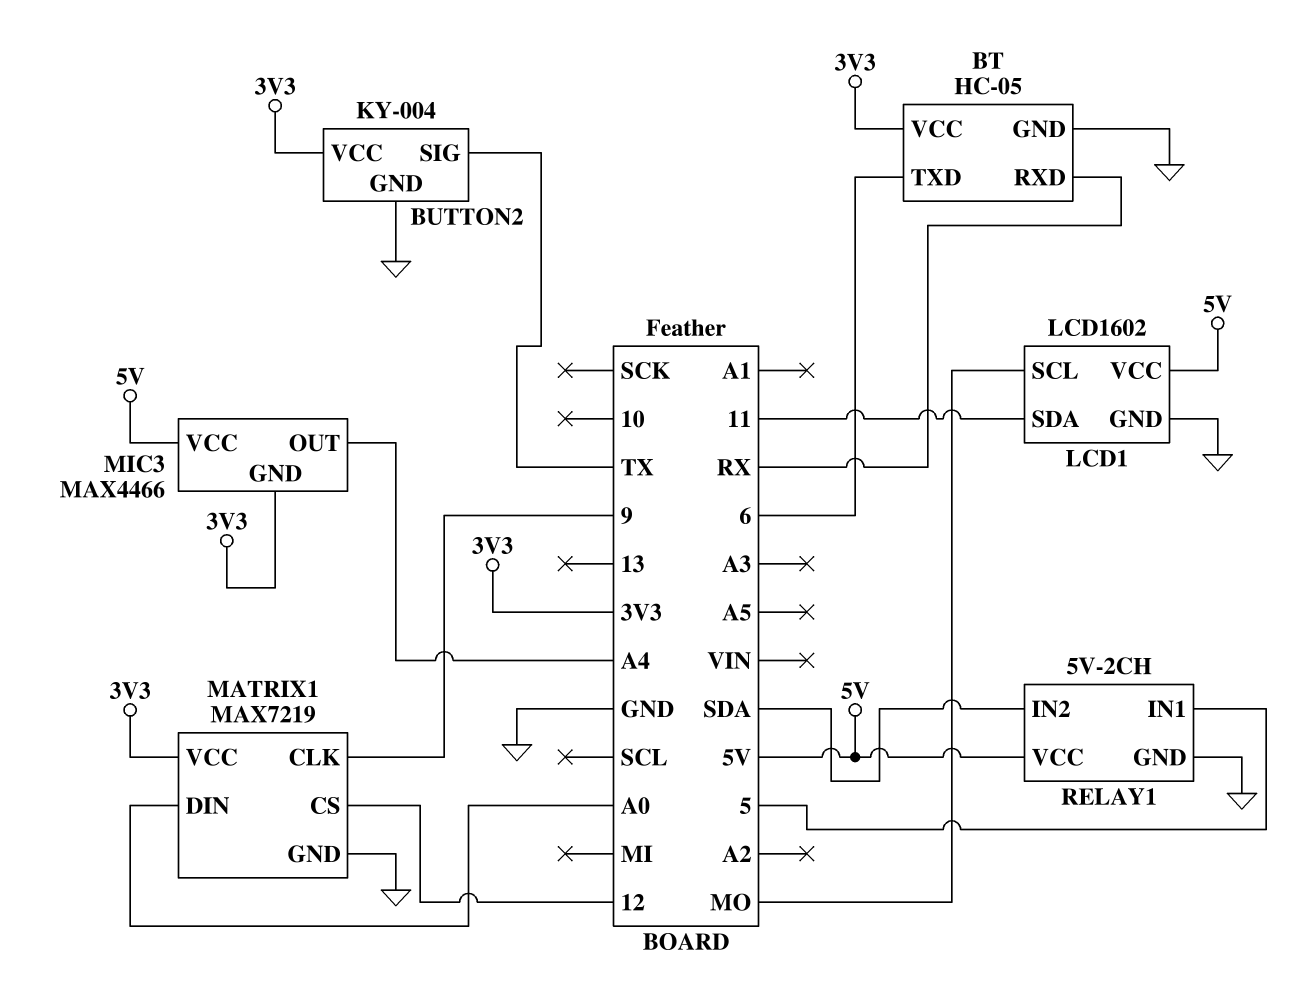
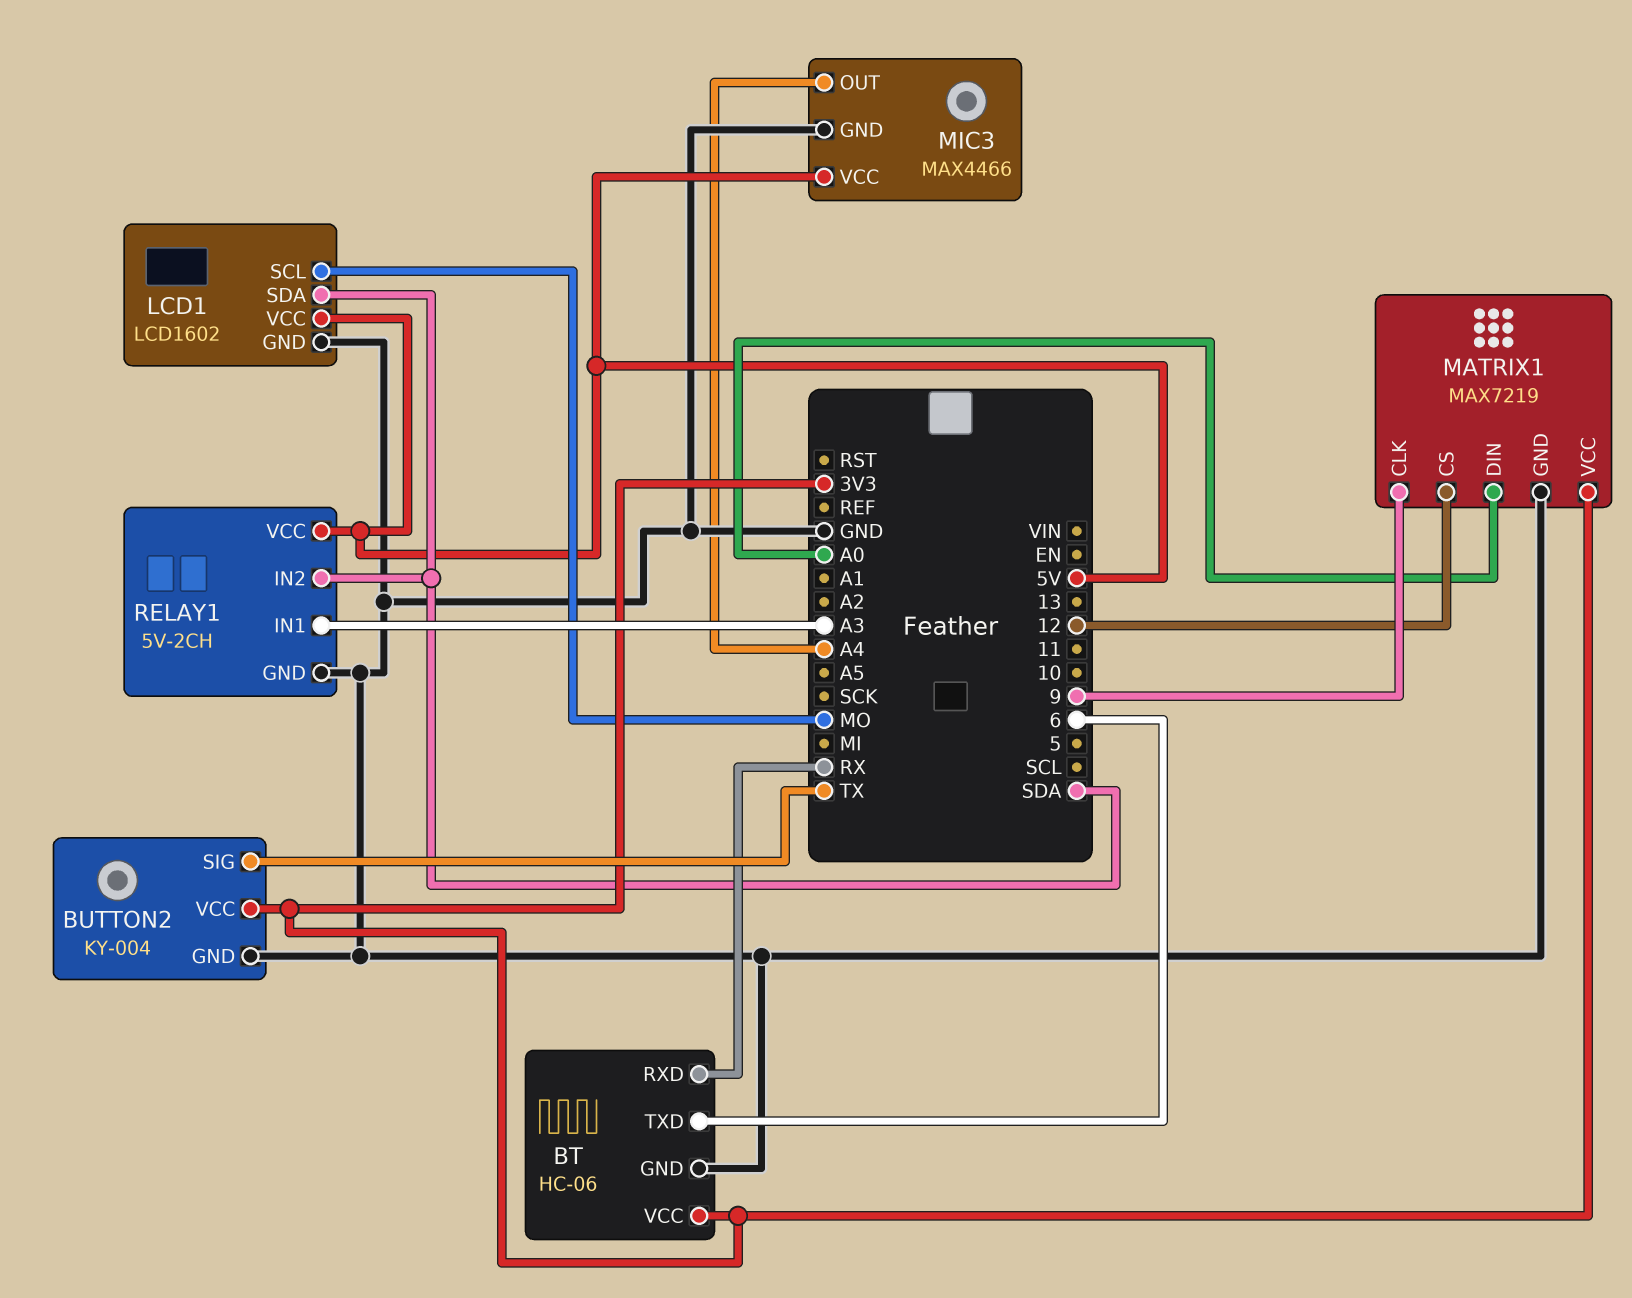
BT: HC-05 -> HC-06
LCD1 pin SDA: 11 -> SDA
MIC3 pin GND: 3V3 -> GND
RELAY1 pin IN1: 5 -> A3

